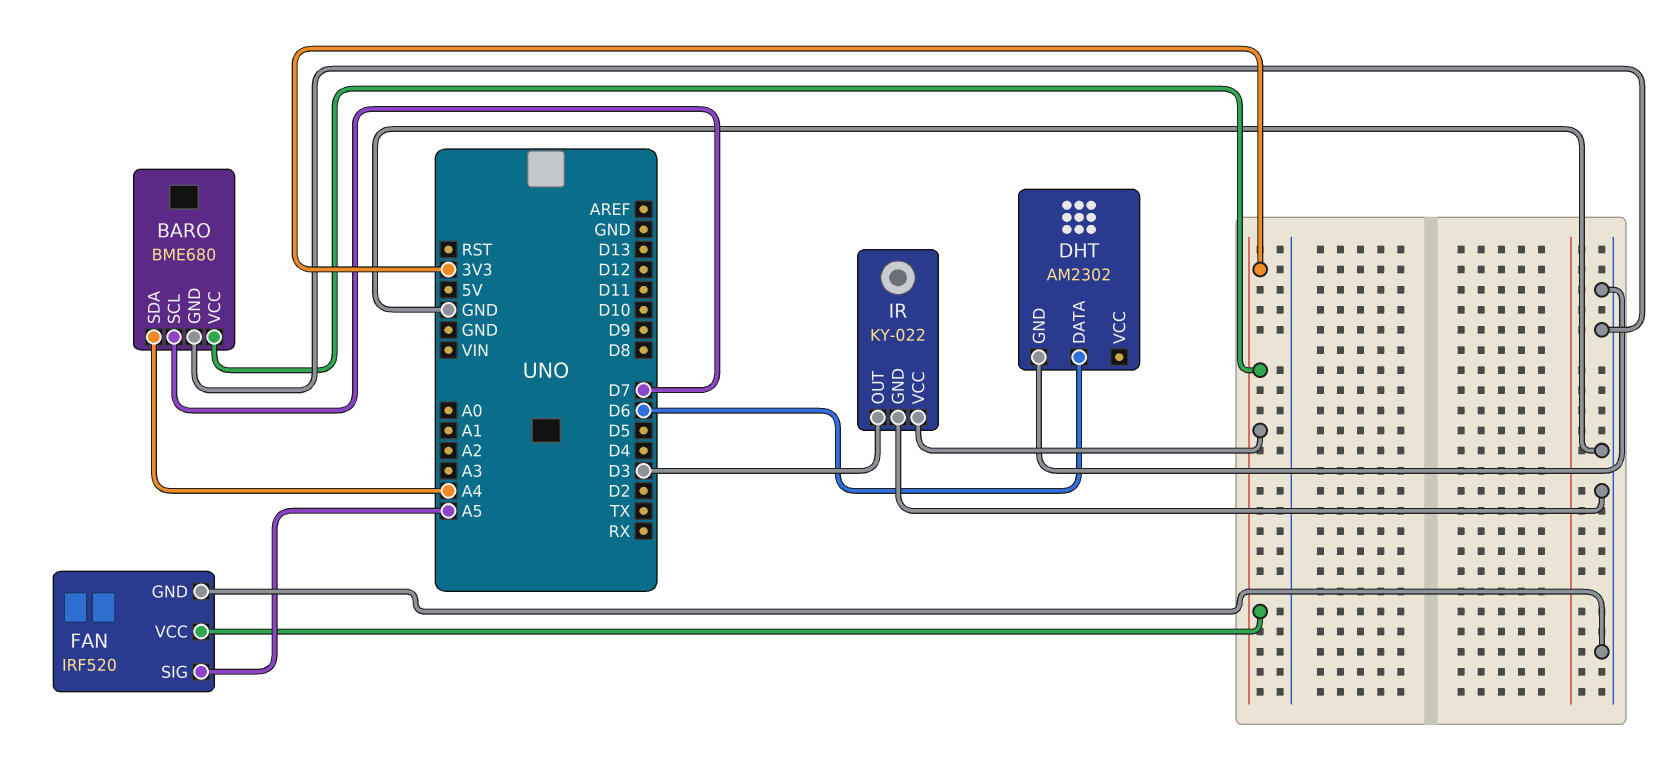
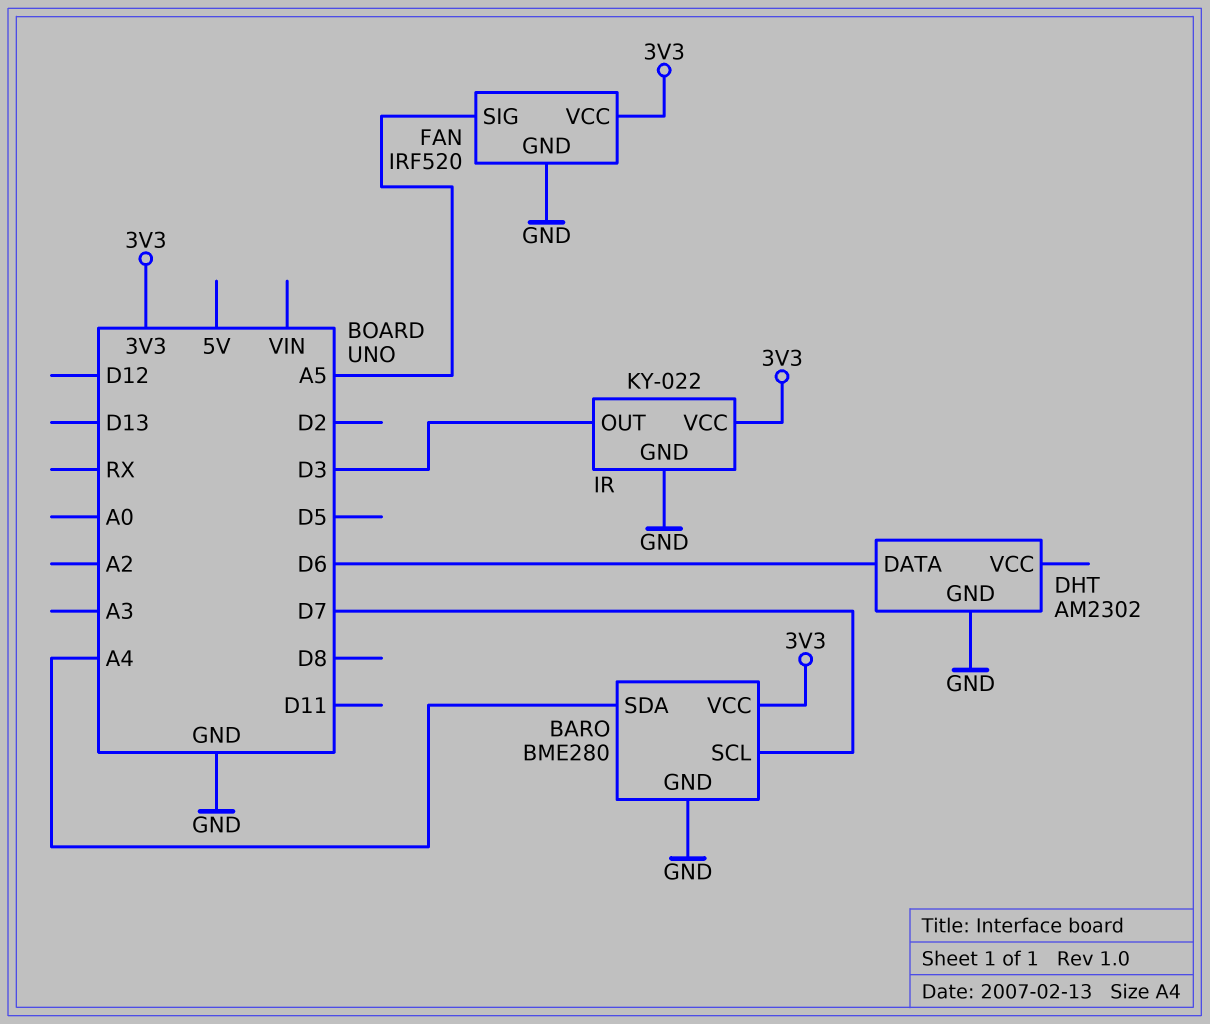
BARO: BME680 -> BME280

